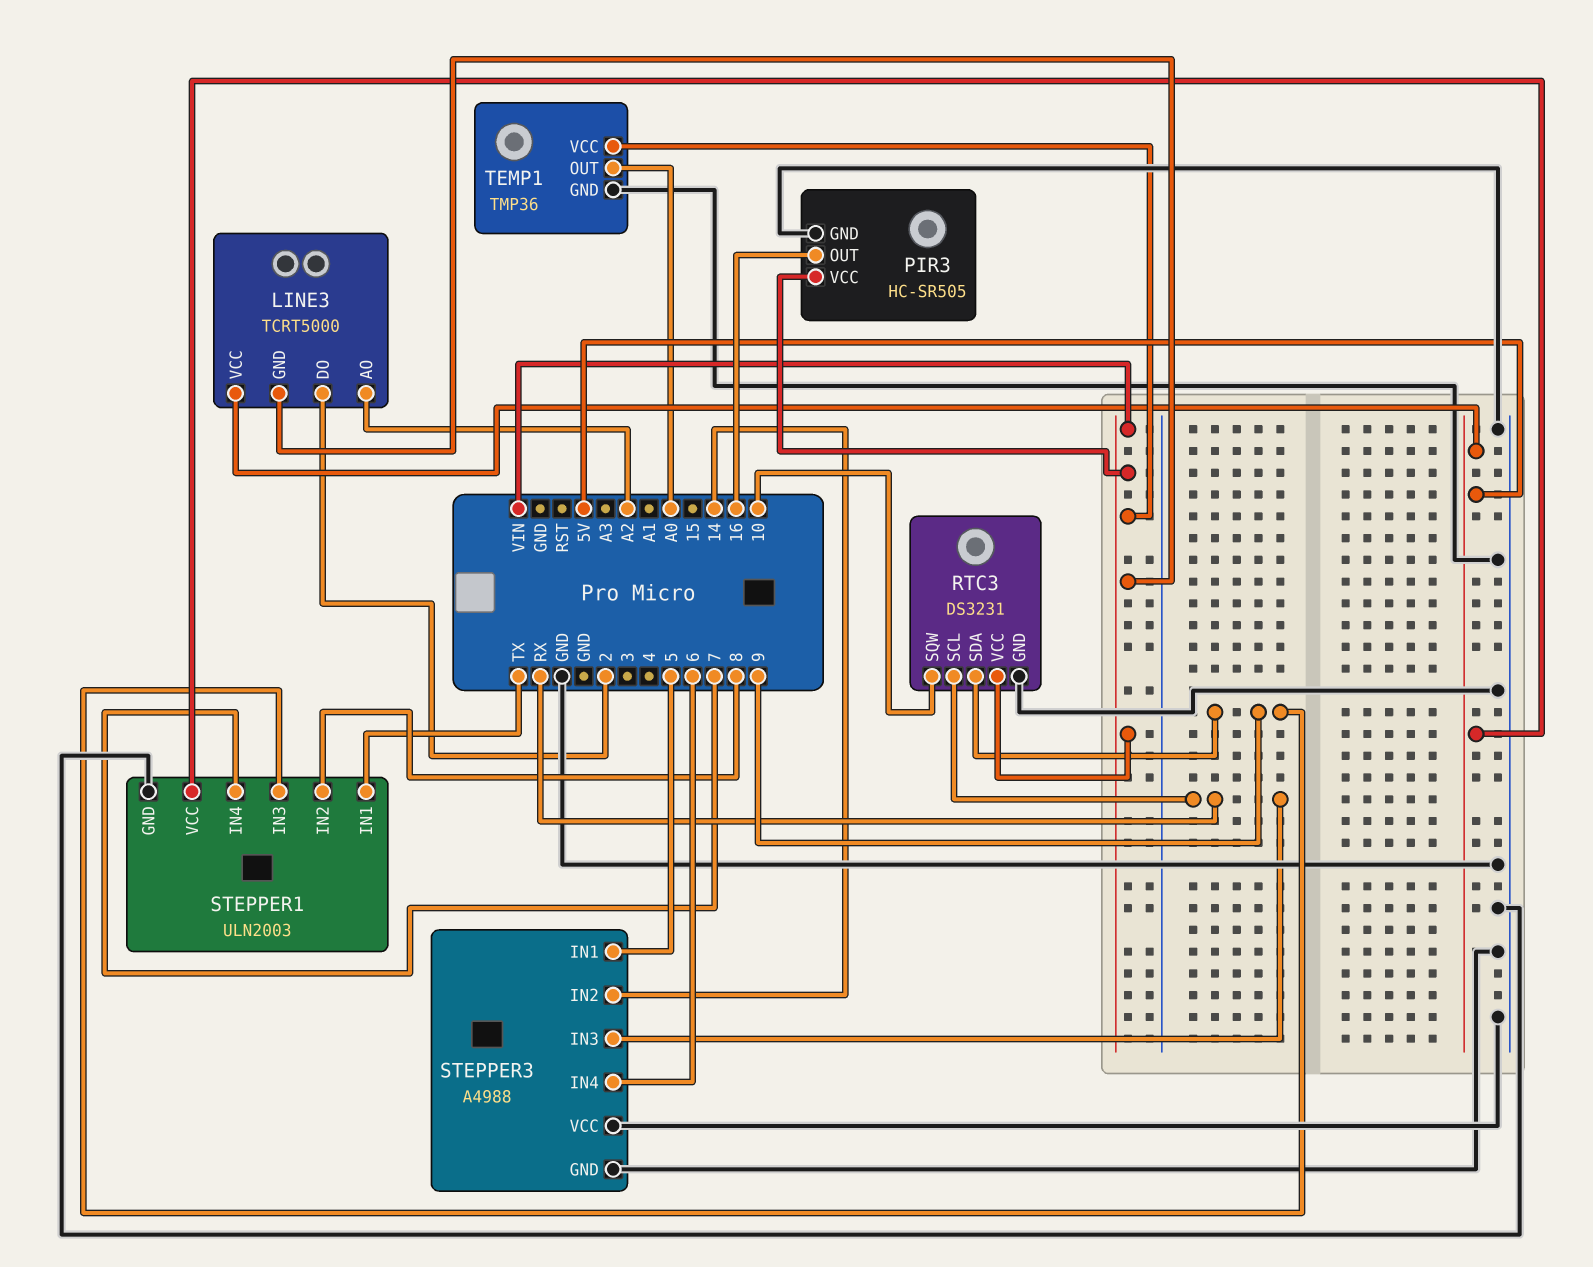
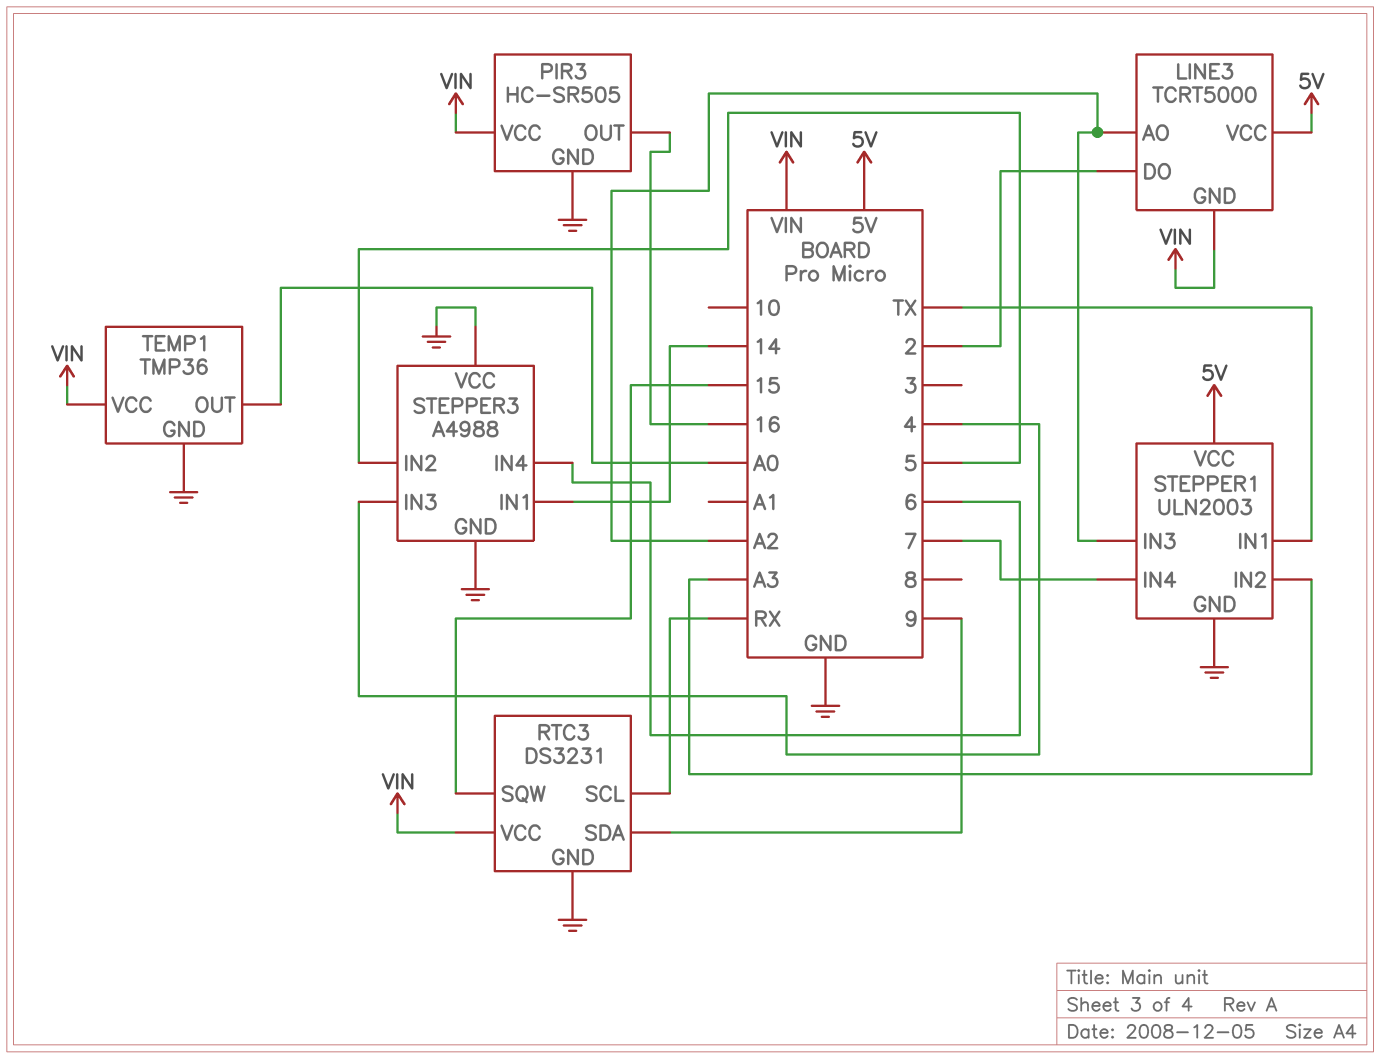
RTC3 pin SQW: 10 -> 15
STEPPER1 pin IN2: 8 -> A3
STEPPER1 pin IN3: 9 -> A2
STEPPER3 pin IN1: 5 -> 14
STEPPER3 pin IN2: 14 -> 5
STEPPER3 pin IN3: RX -> 4

